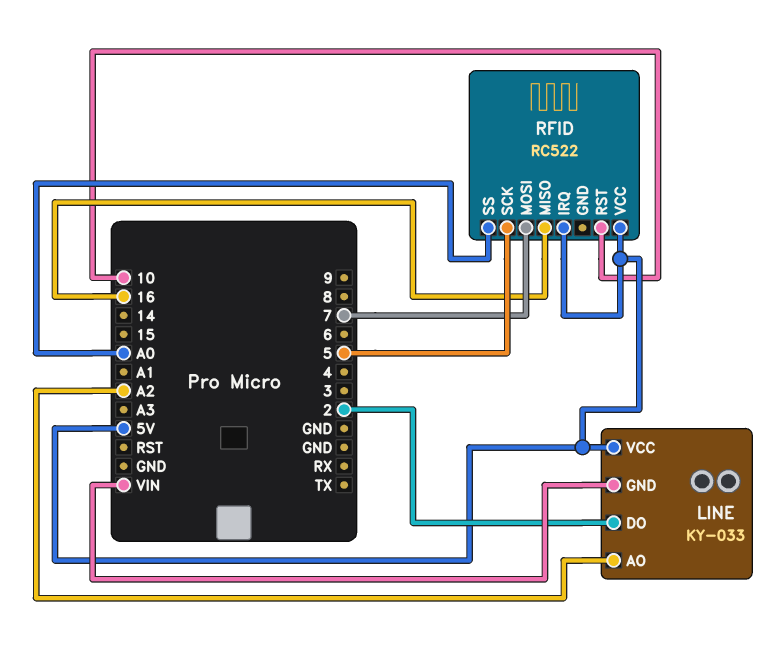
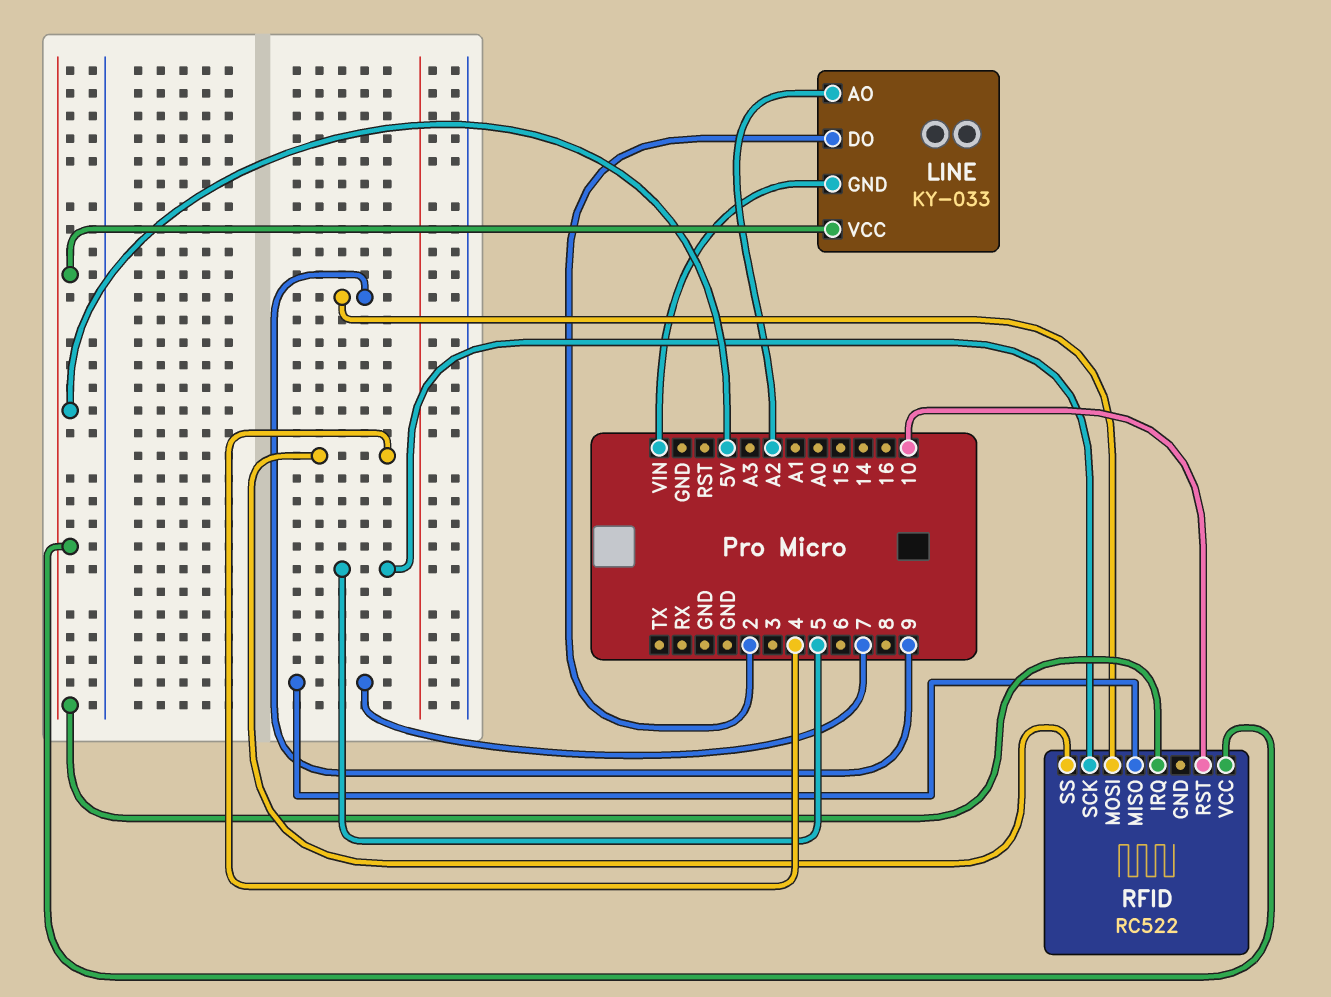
RFID pin MISO: 16 -> 7
RFID pin MOSI: 7 -> 9
RFID pin SS: A0 -> 4

